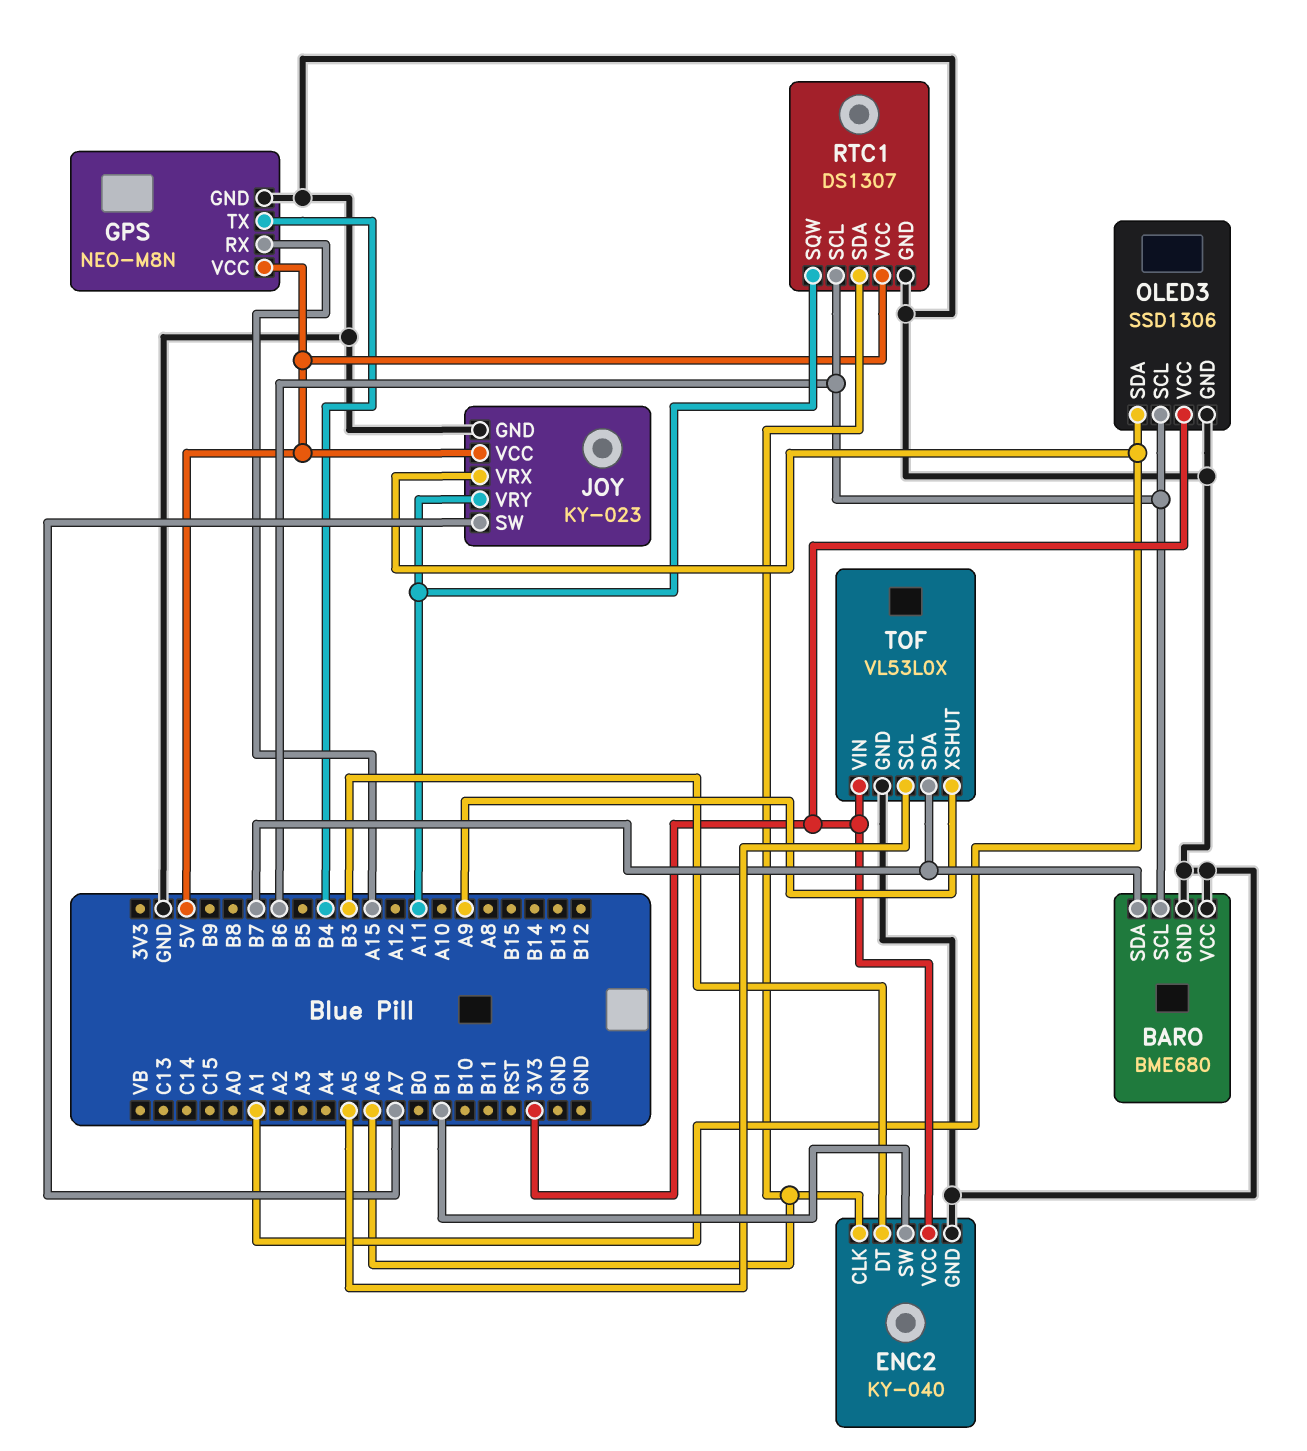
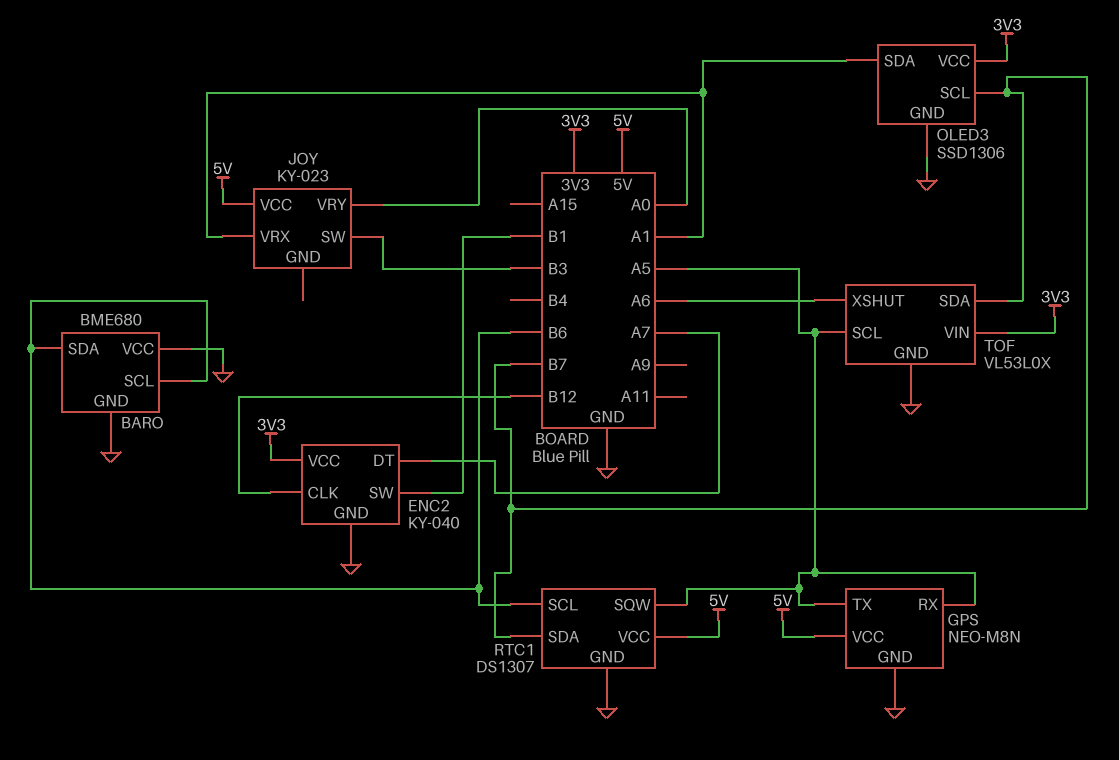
BARO pin SDA: B7 -> B6
ENC2 pin CLK: A6 -> B12
ENC2 pin DT: B3 -> A7
GPS pin RX: A15 -> A5
GPS pin TX: B4 -> A5
JOY pin GND: GND -> none
JOY pin SW: A7 -> B3
JOY pin VRY: A11 -> A0
OLED3 pin SCL: B6 -> B7
RTC1 pin SDA: A6 -> B7
RTC1 pin SQW: A11 -> A5
TOF pin XSHUT: A9 -> A6

